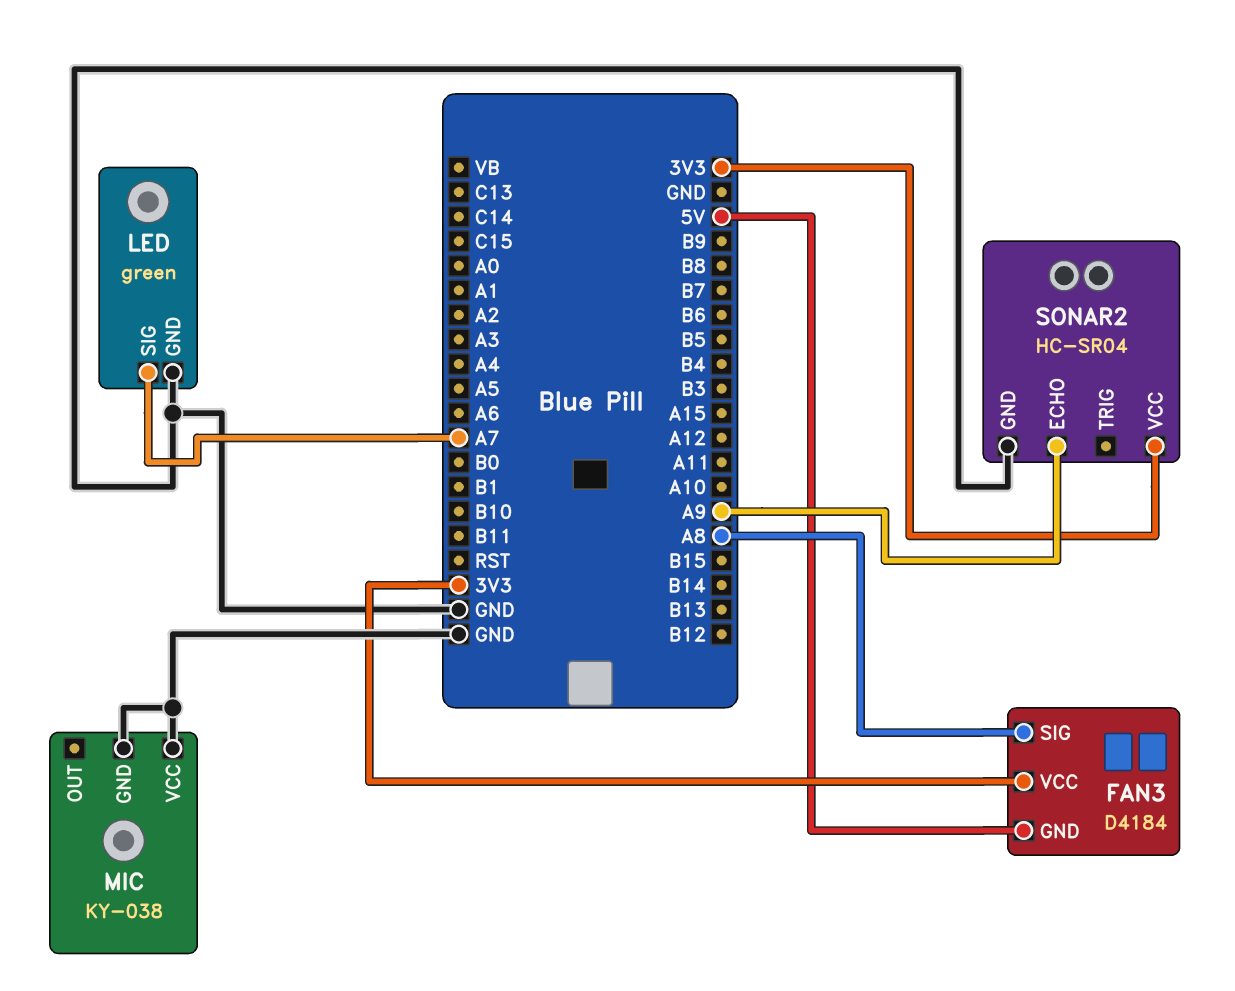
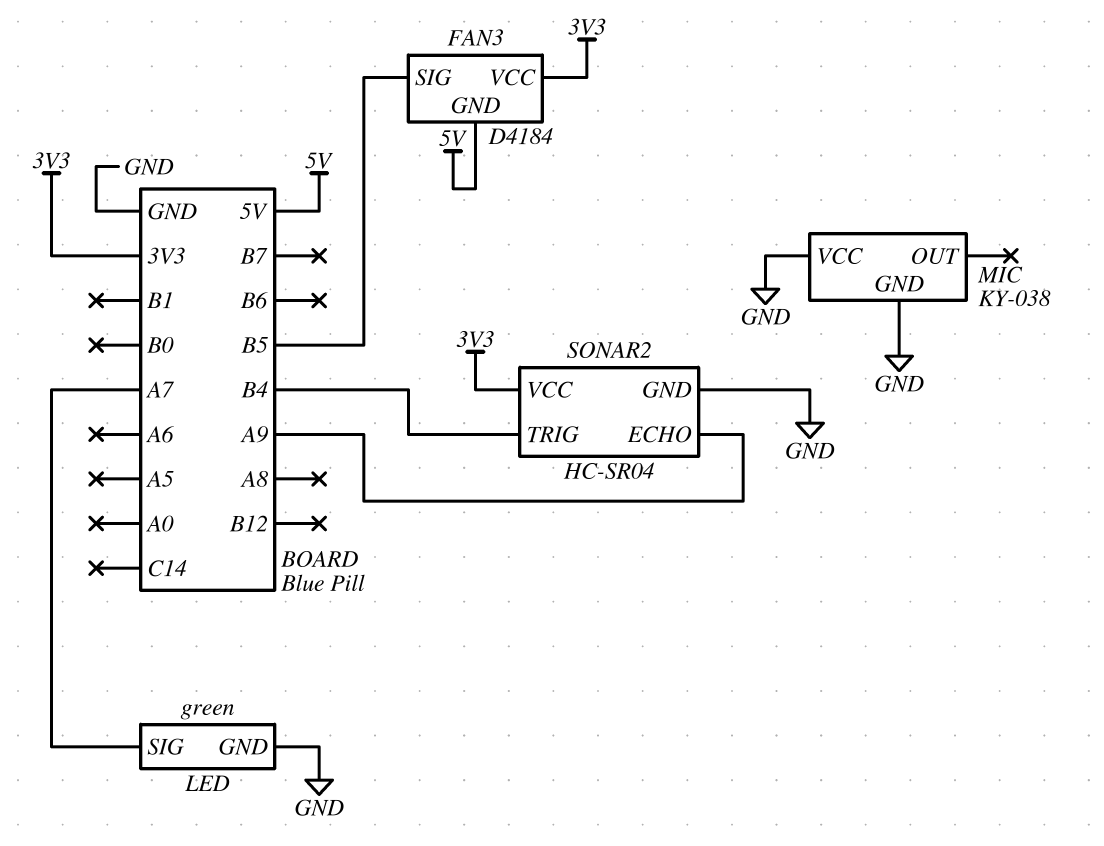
FAN3 pin SIG: A8 -> B5
SONAR2 pin TRIG: none -> B4

